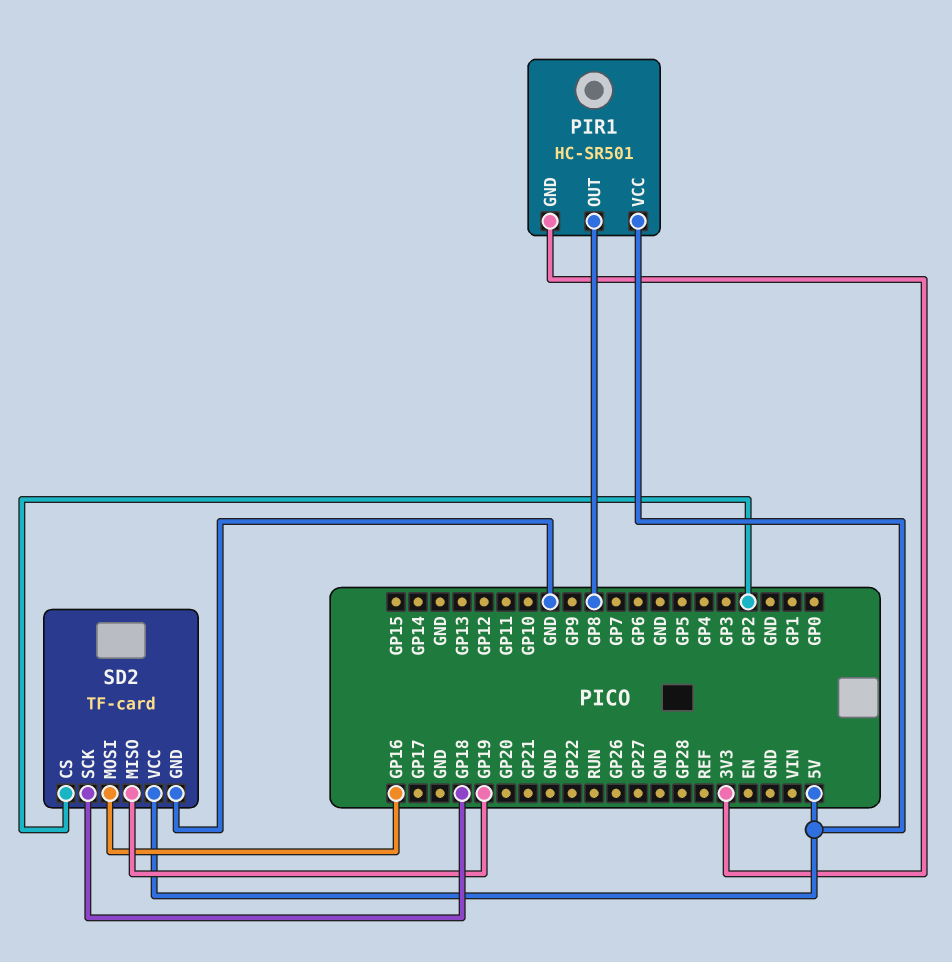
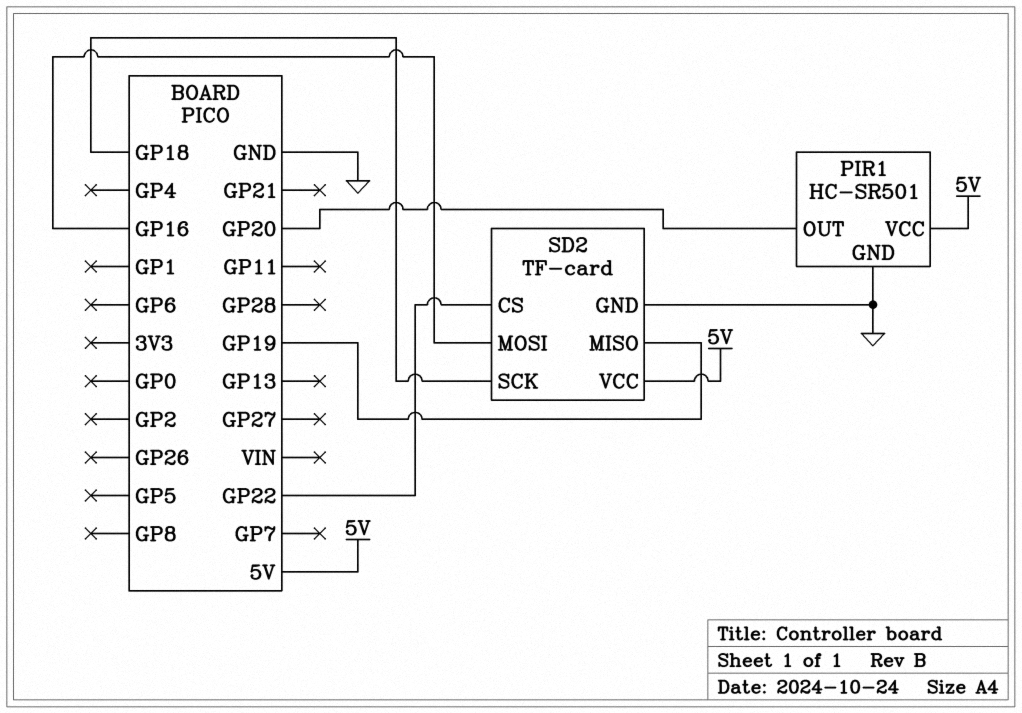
PIR1 pin GND: 3V3 -> GND
PIR1 pin OUT: GP8 -> GP20
SD2 pin CS: GP2 -> GP22

